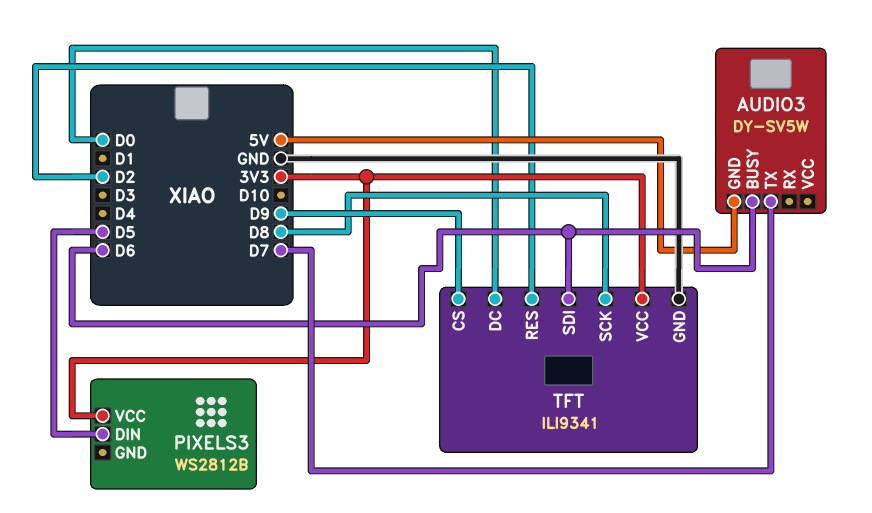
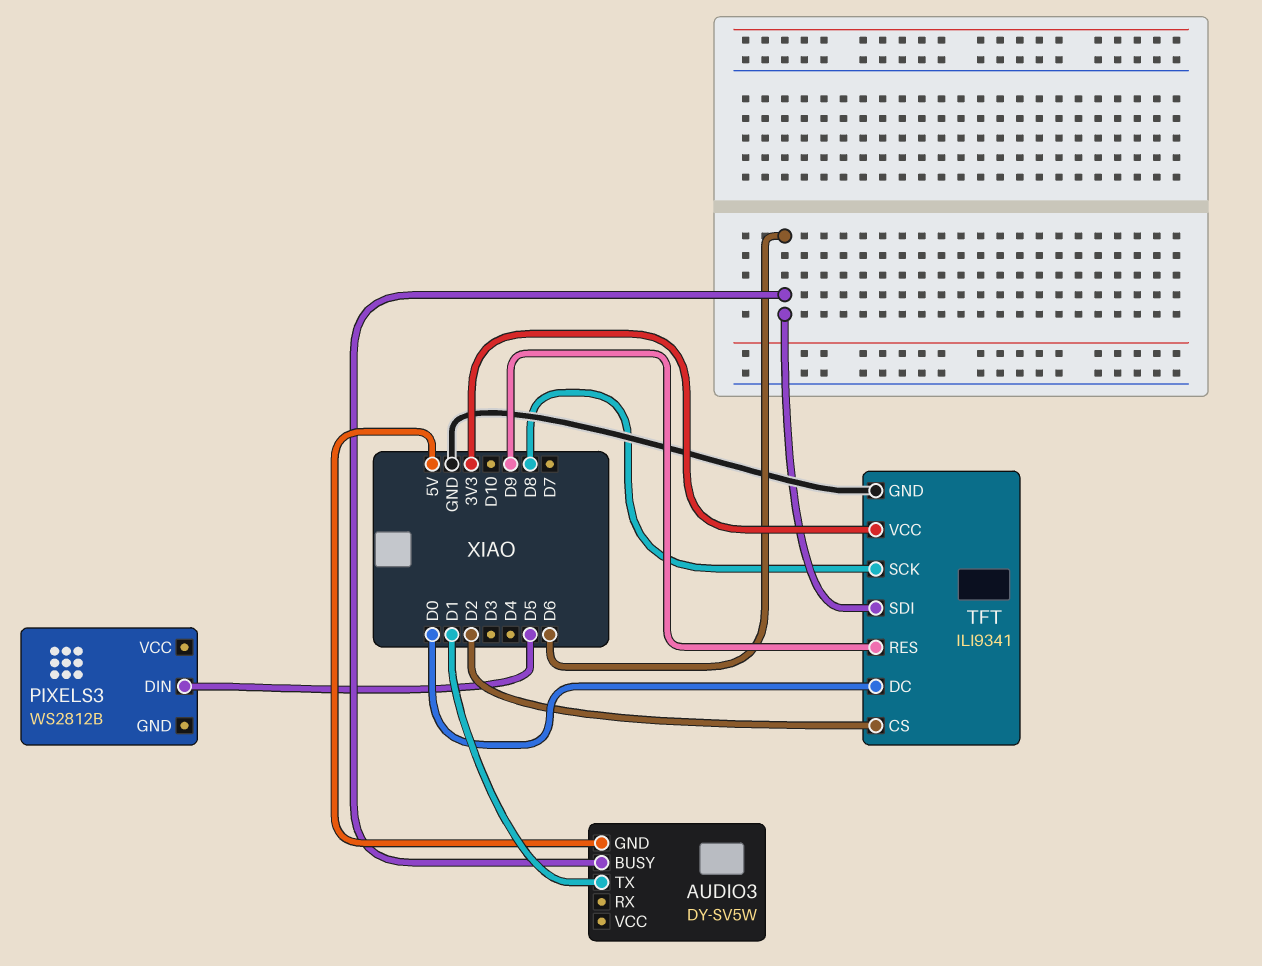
AUDIO3 pin TX: D7 -> D1
PIXELS3 pin VCC: 3V3 -> none
TFT pin CS: D9 -> D2
TFT pin RES: D2 -> D9

